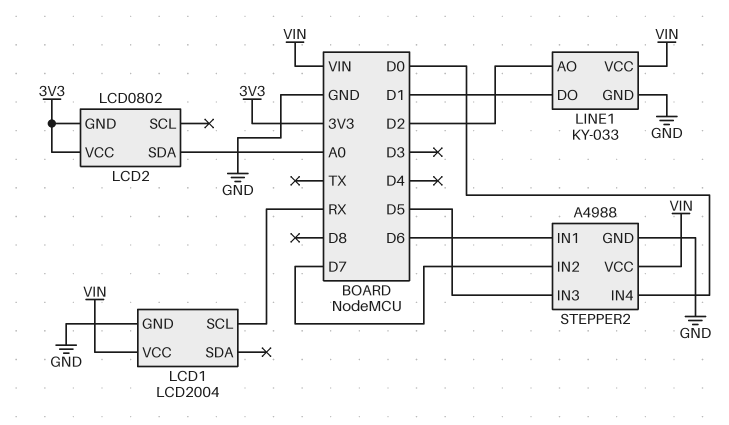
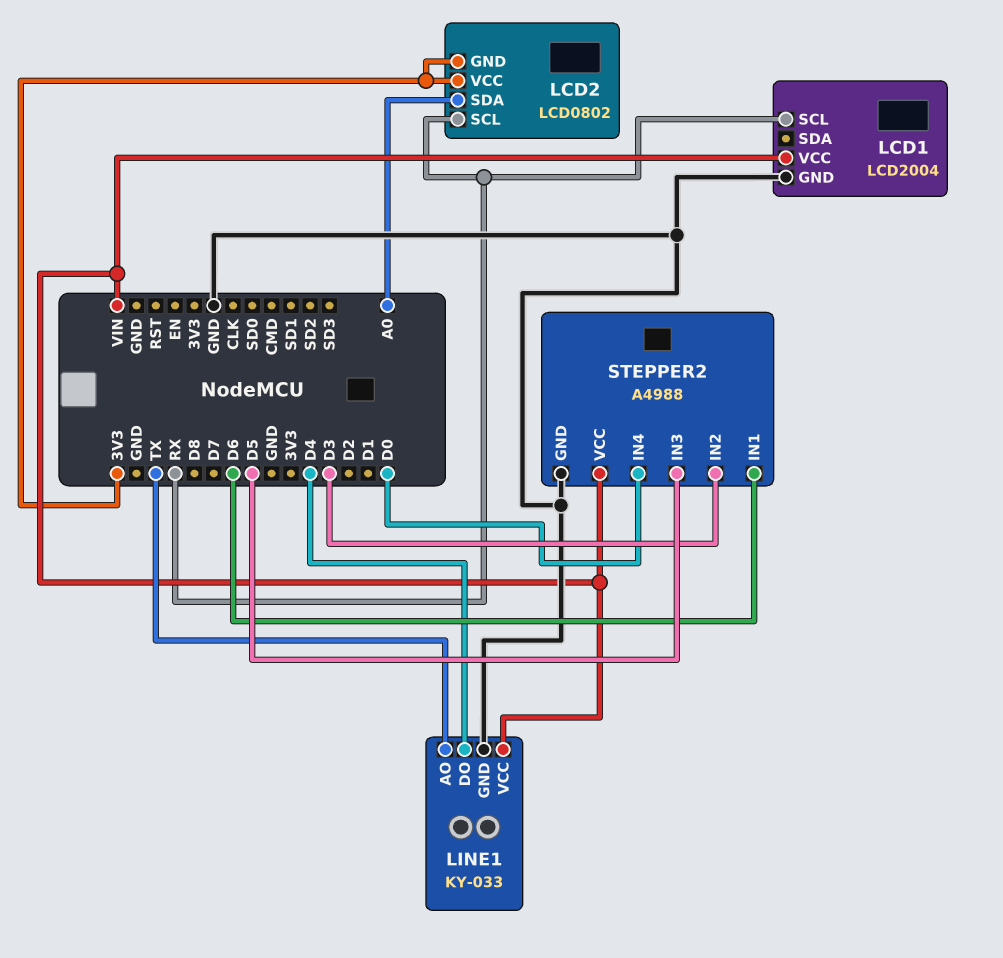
LCD2 pin SCL: none -> RX
LINE1 pin AO: D2 -> TX
LINE1 pin DO: D1 -> D4
STEPPER2 pin IN2: D7 -> D3

